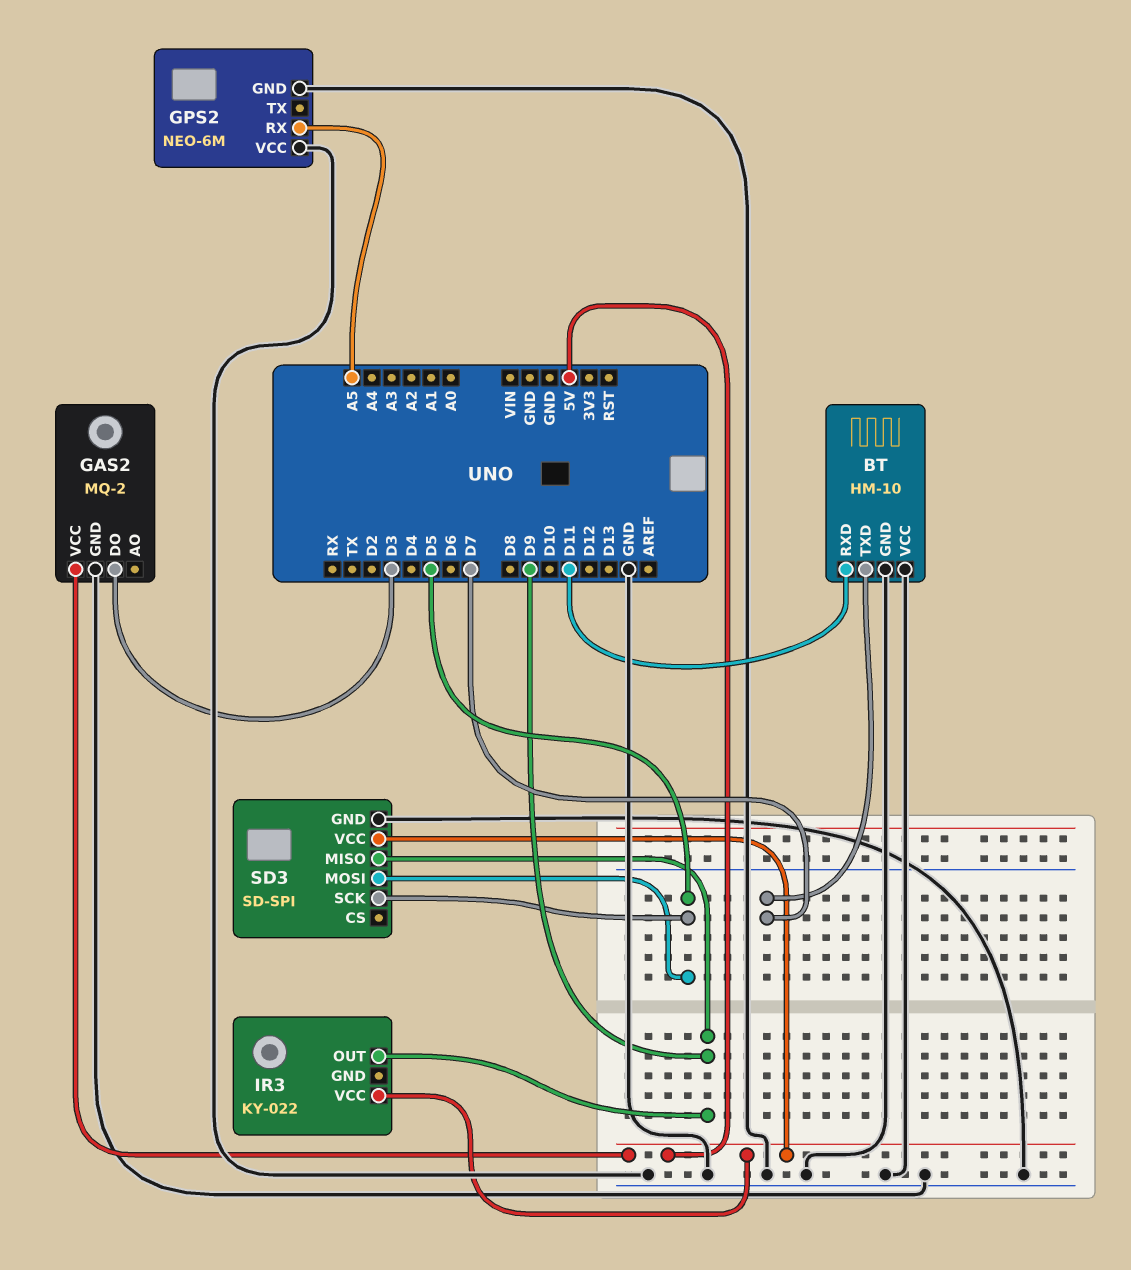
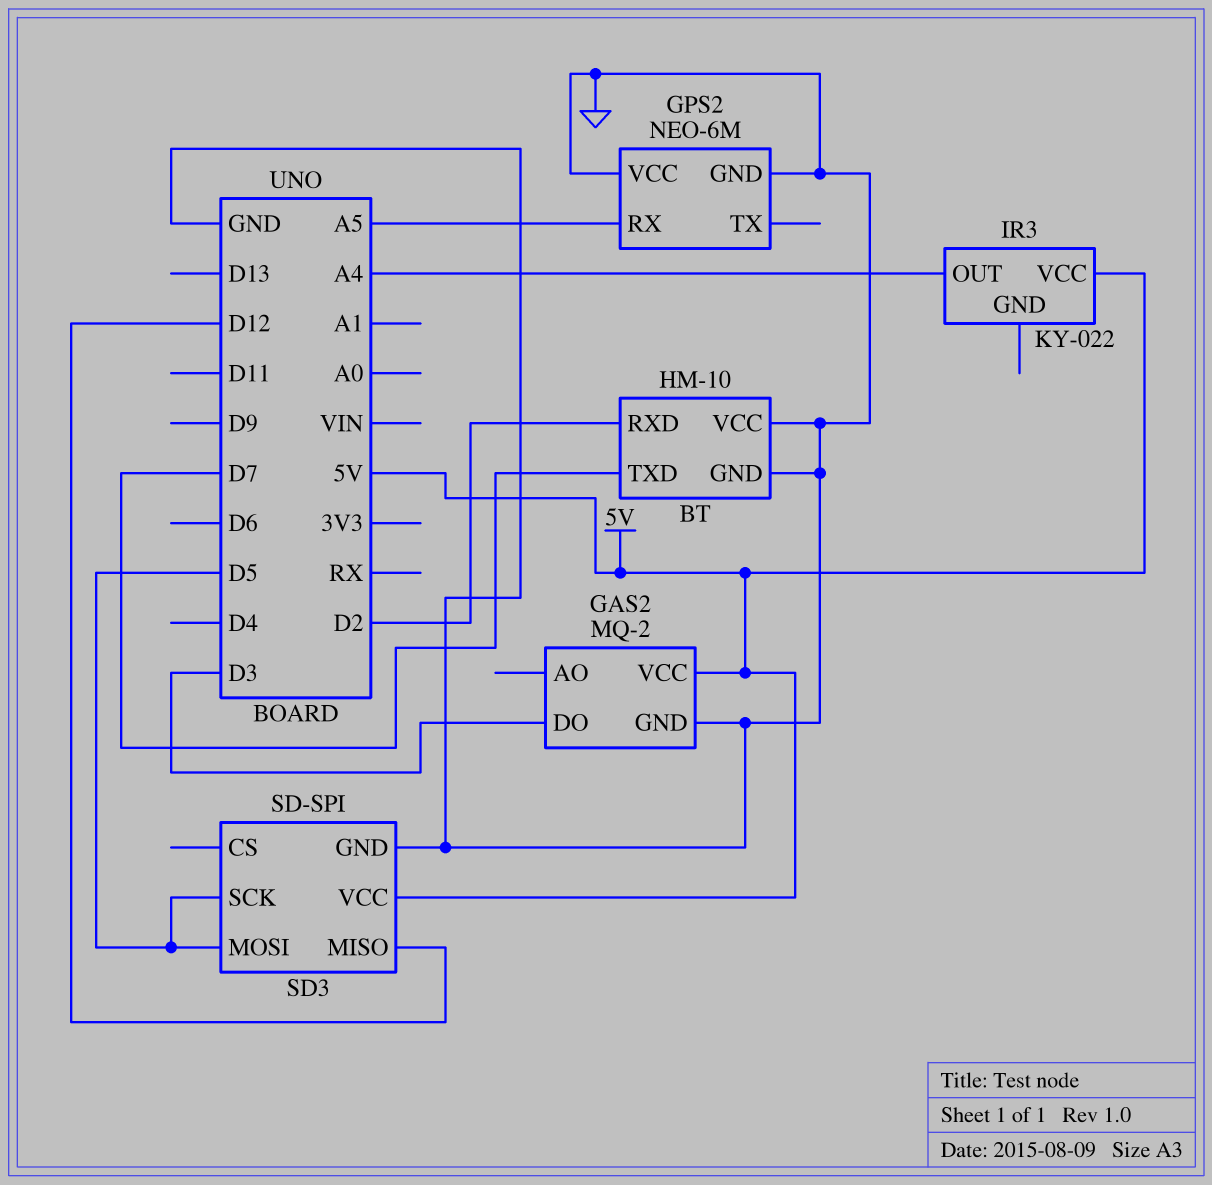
BT pin RXD: D11 -> D2
IR3 pin OUT: D9 -> A4
SD3 pin MISO: D9 -> D12

